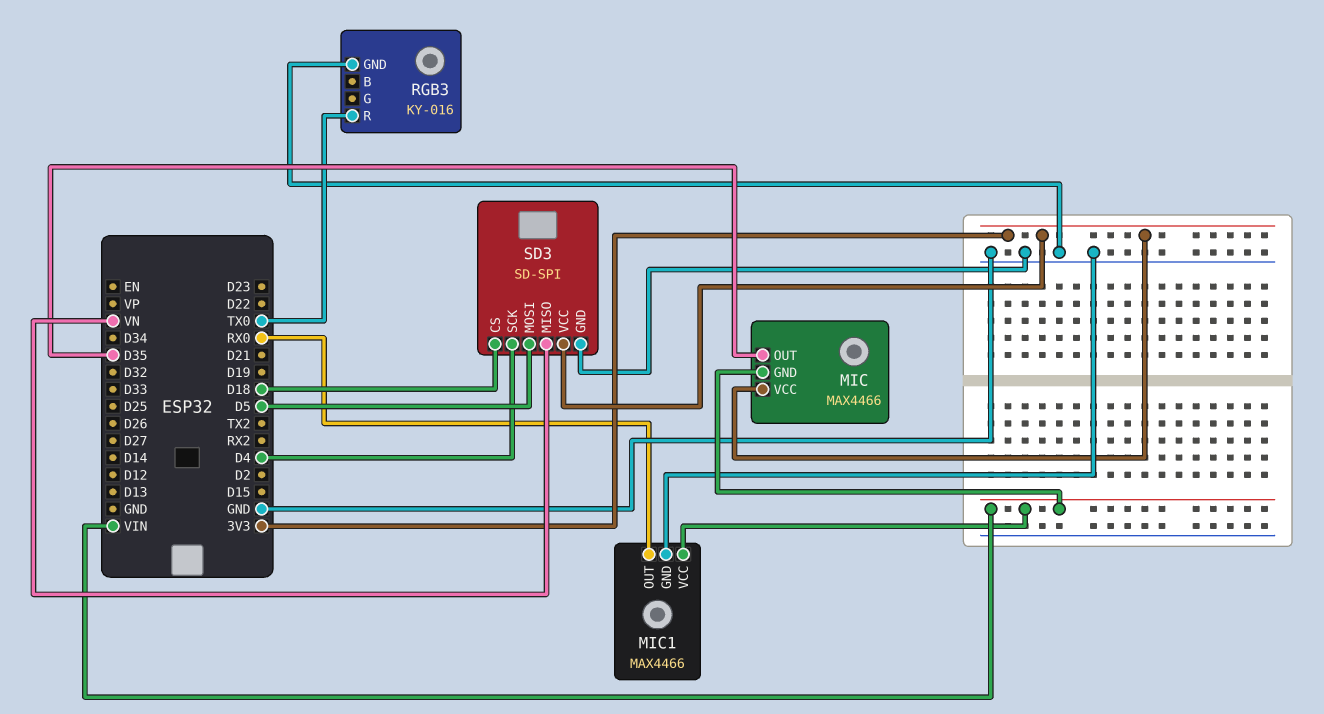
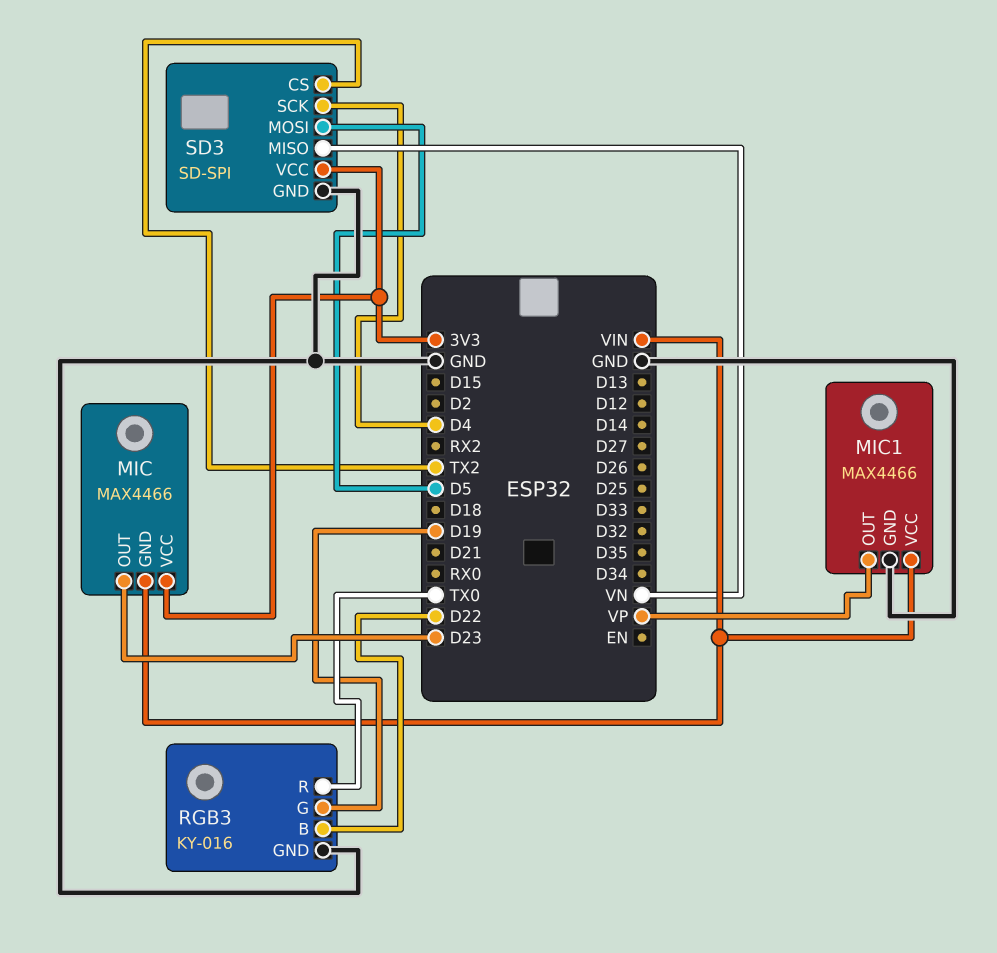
MIC pin OUT: D35 -> D23
MIC1 pin OUT: RX0 -> VP
RGB3 pin B: none -> D22
RGB3 pin G: none -> D19
SD3 pin CS: D18 -> TX2

